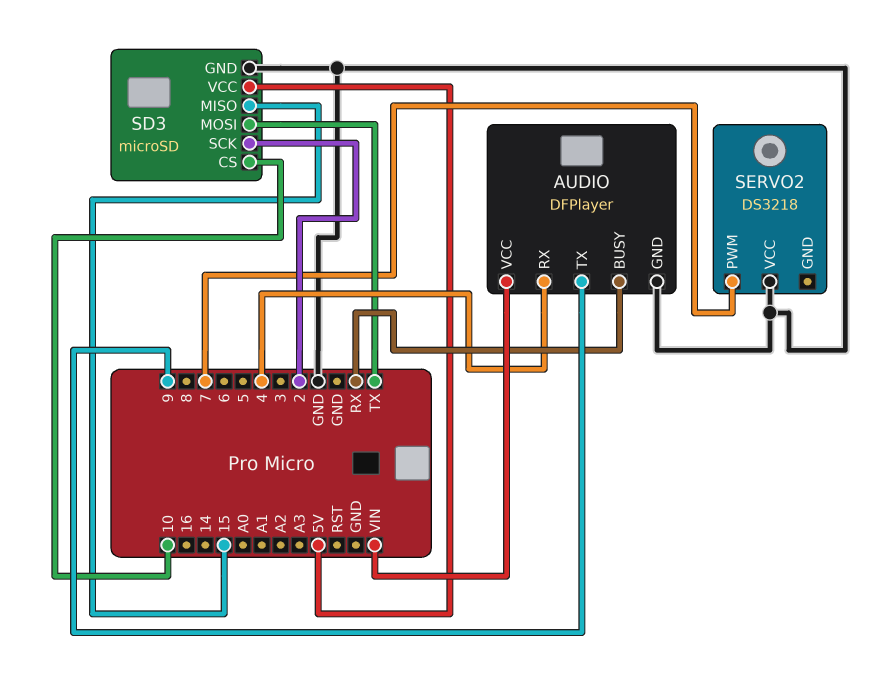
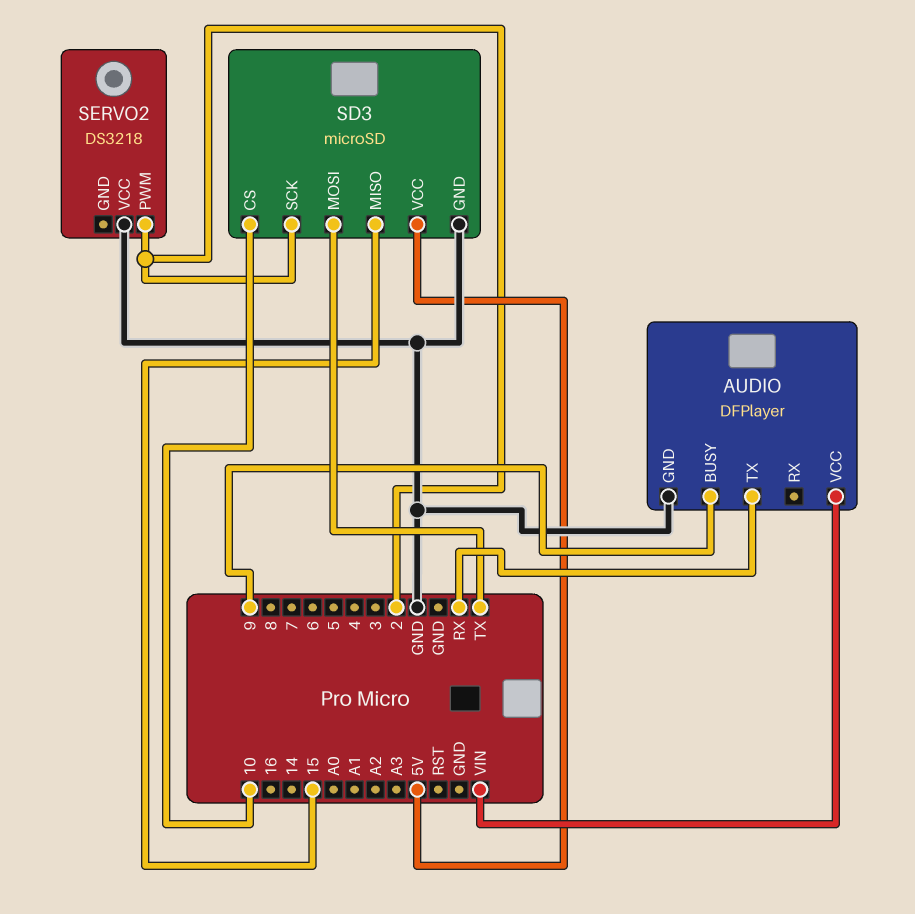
AUDIO pin BUSY: RX -> 9
AUDIO pin RX: 4 -> none
AUDIO pin TX: 9 -> RX
SERVO2 pin PWM: 7 -> 2

